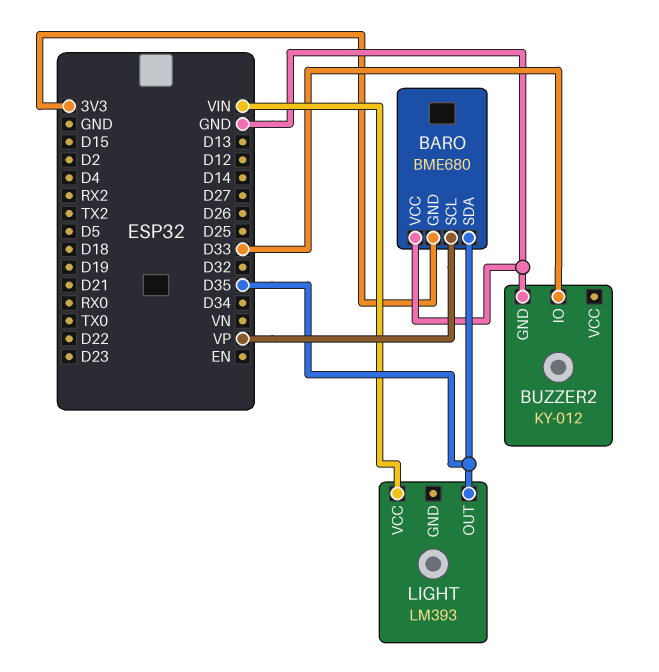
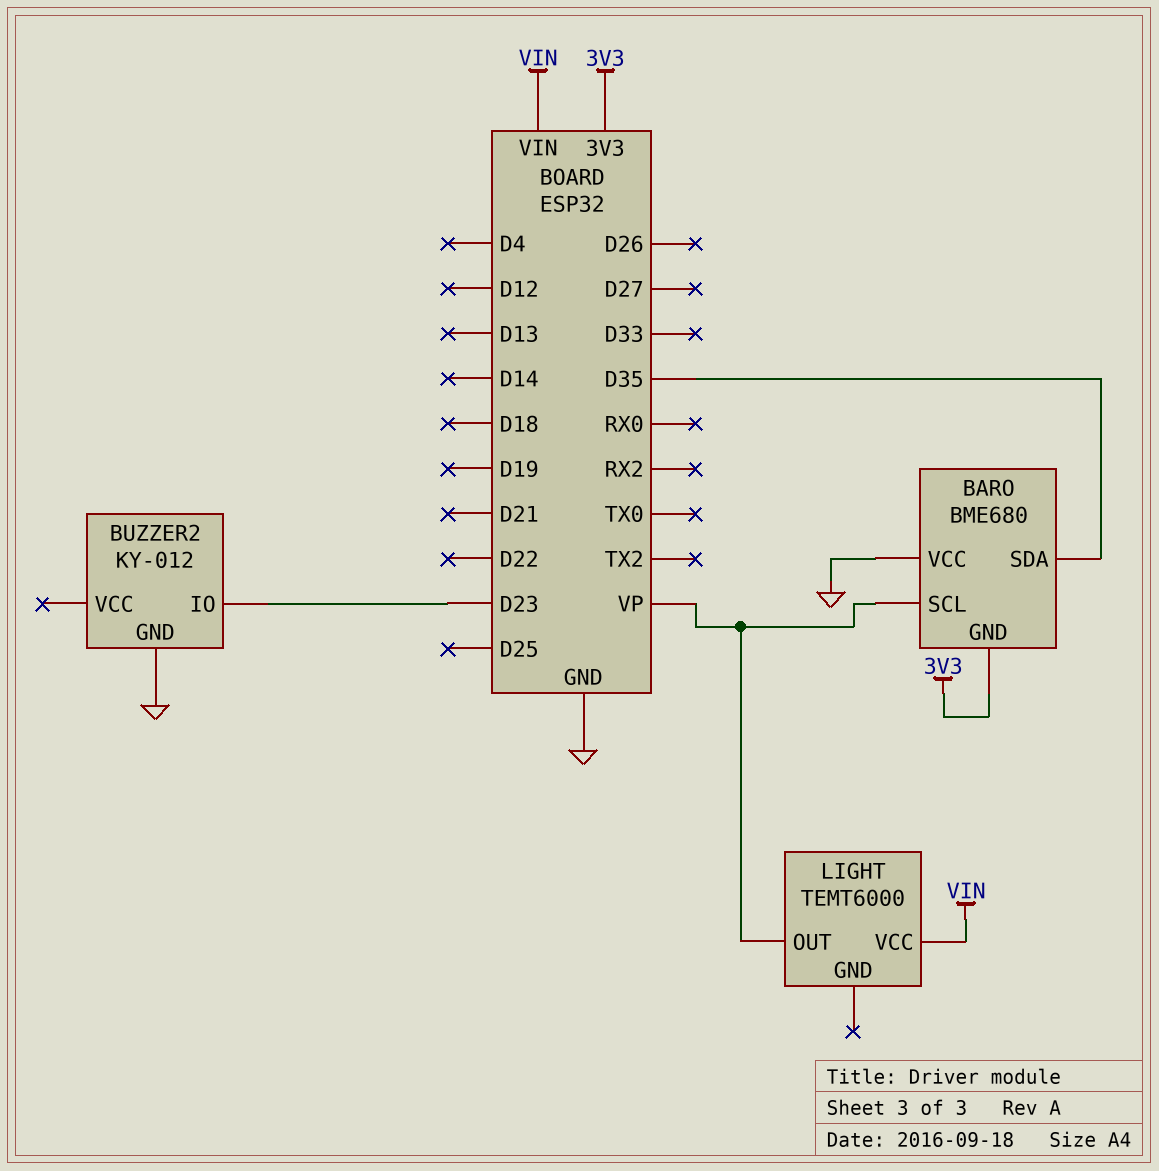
BUZZER2 pin IO: D33 -> D23
LIGHT: LM393 -> TEMT6000
LIGHT pin OUT: D35 -> VP

